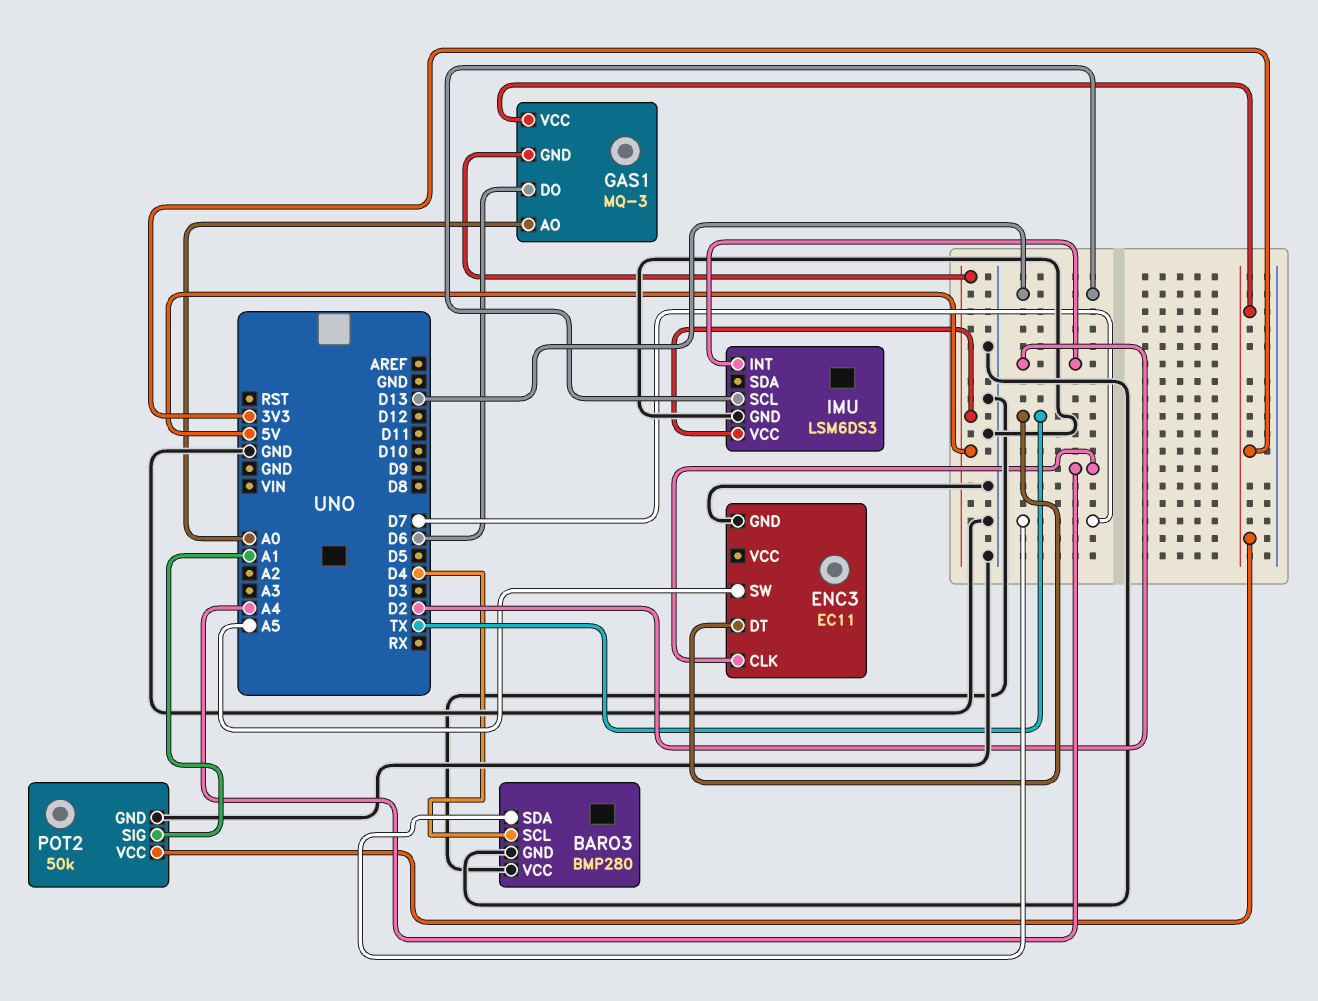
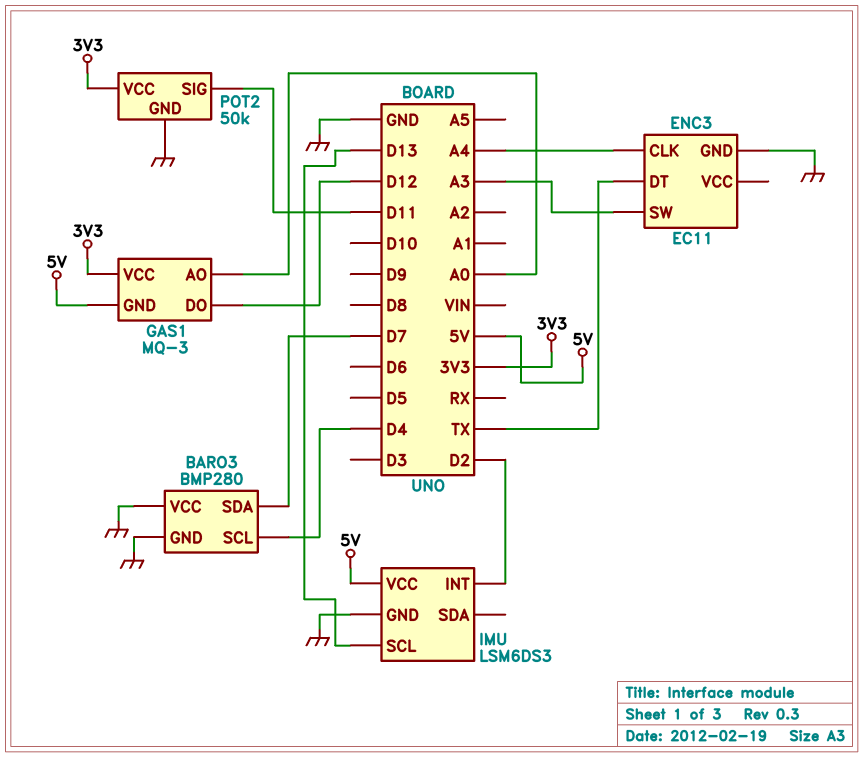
ENC3 pin SW: A5 -> A3
GAS1 pin DO: D6 -> D12
POT2 pin SIG: A1 -> D11

